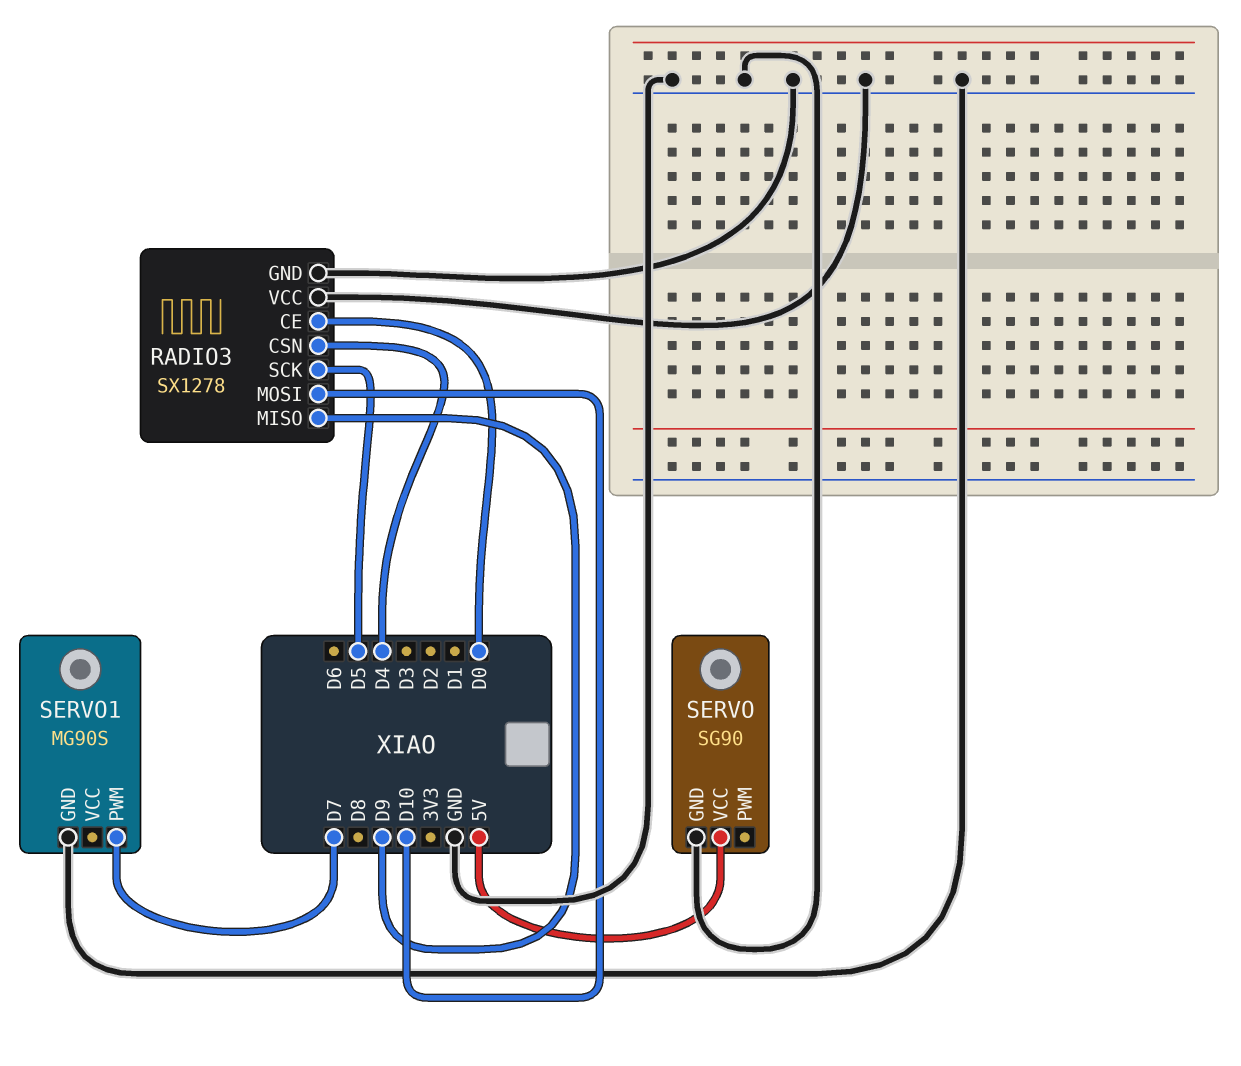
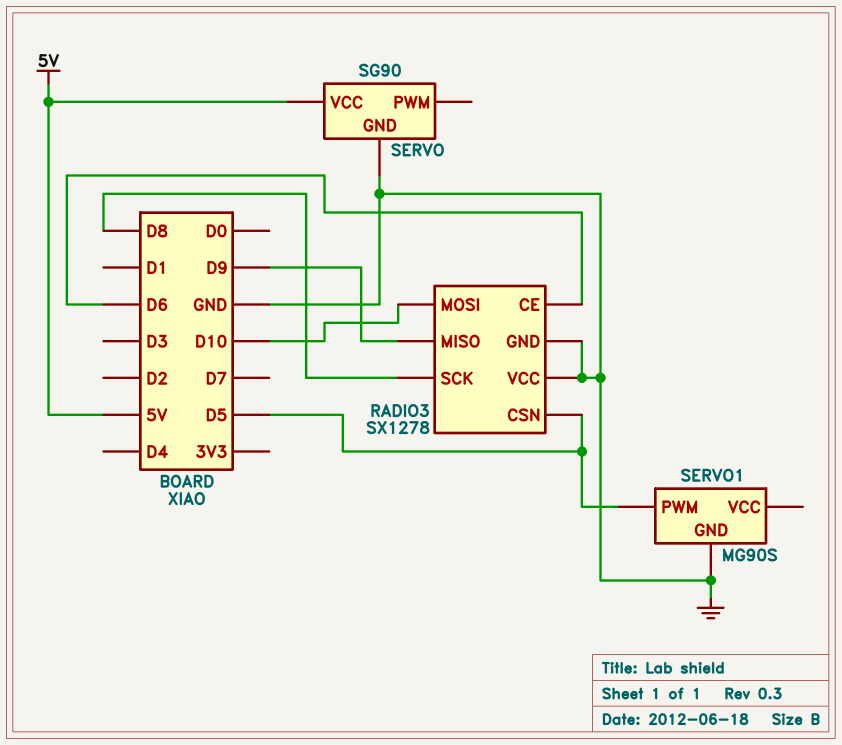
RADIO3 pin CE: D0 -> D6
RADIO3 pin CSN: D4 -> D5
RADIO3 pin SCK: D5 -> D8
SERVO1 pin PWM: D7 -> D5

